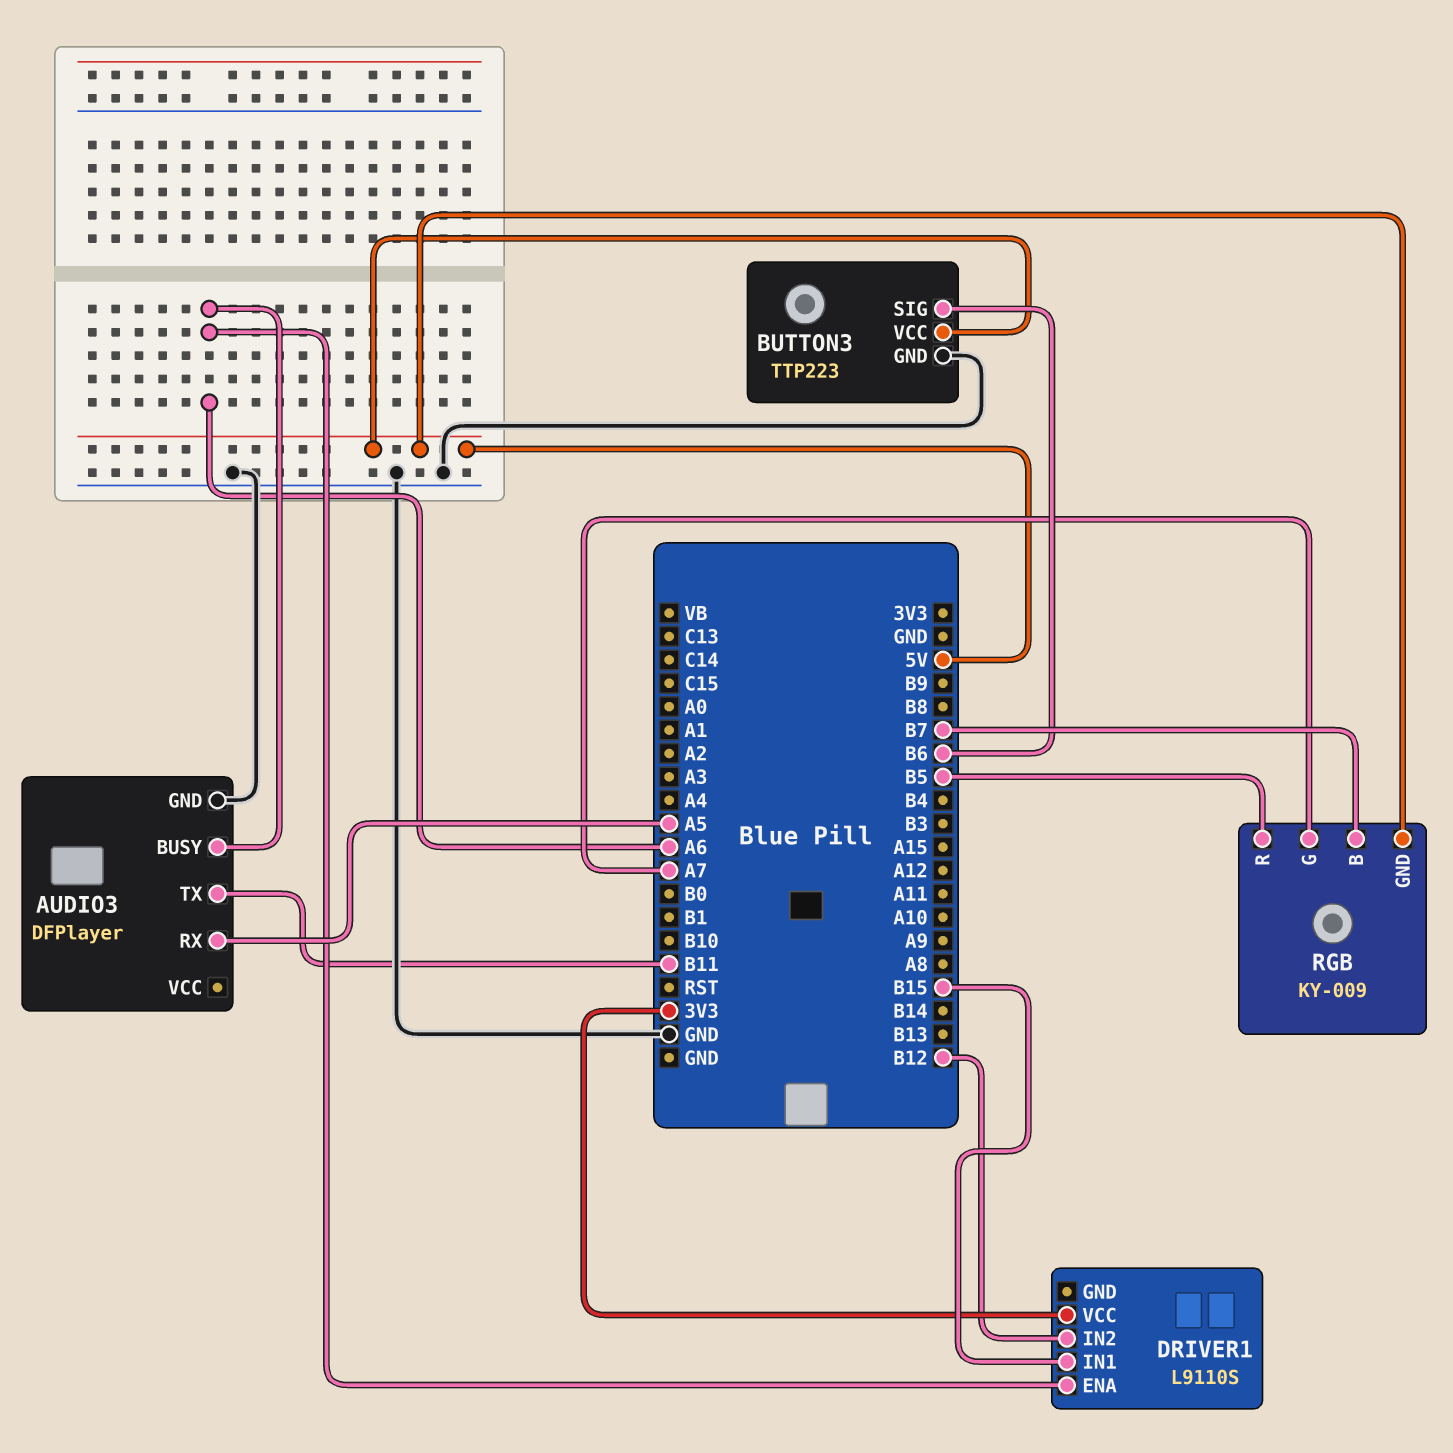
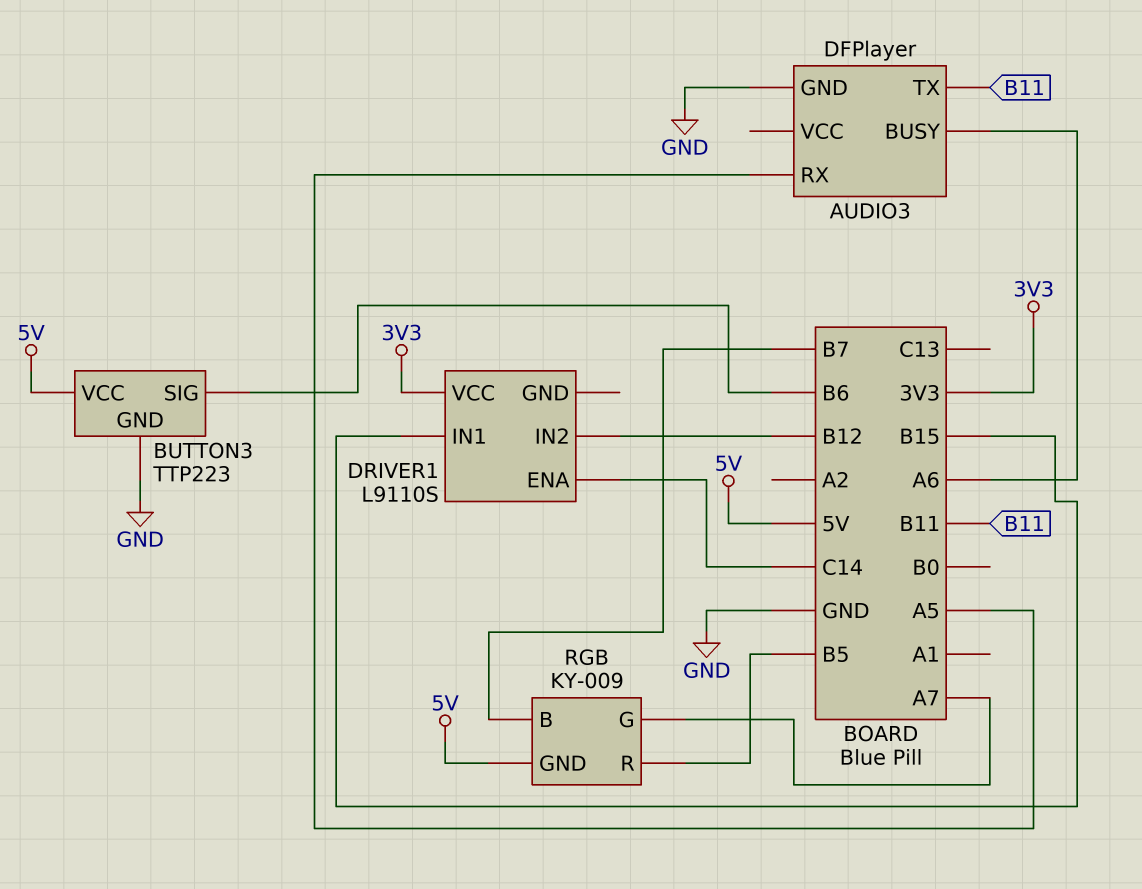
DRIVER1 pin ENA: A6 -> C14

